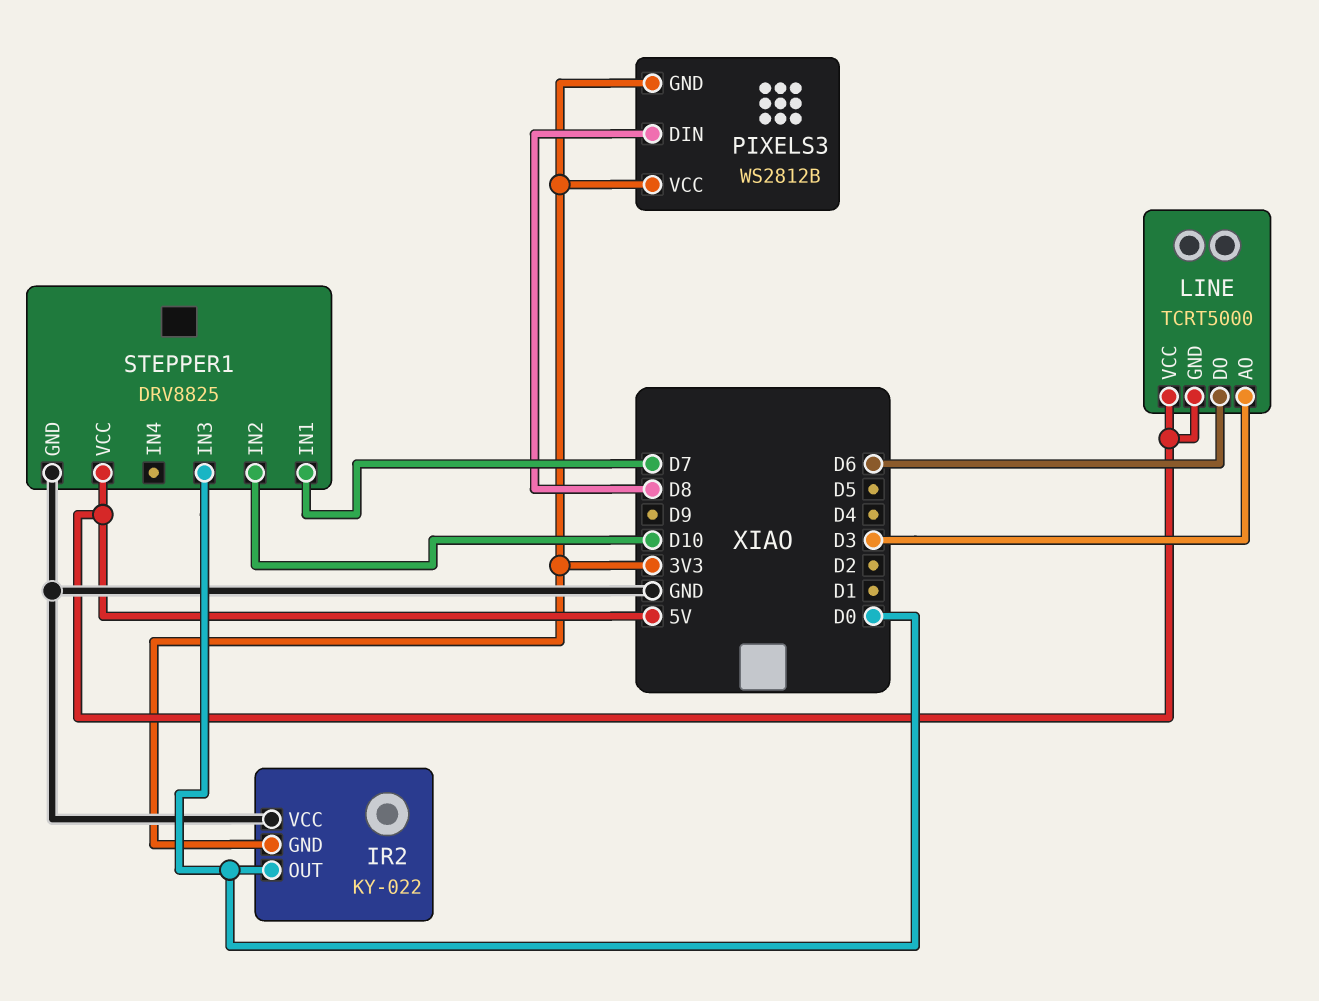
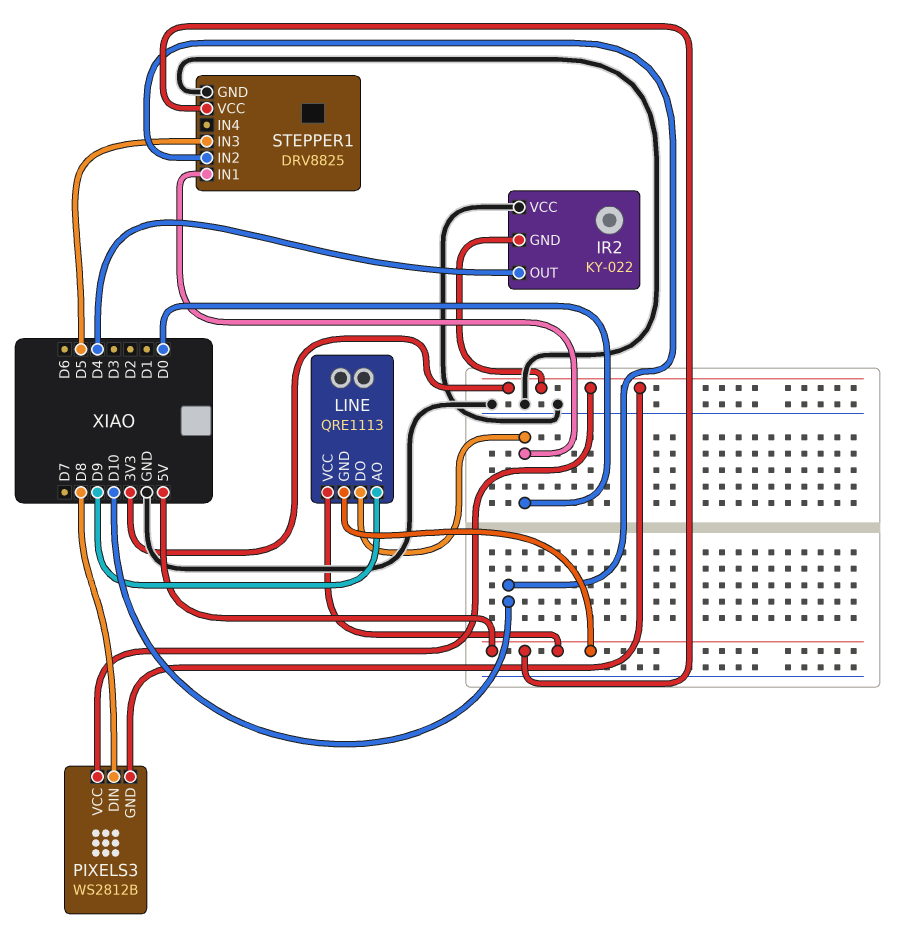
IR2 pin OUT: D0 -> D4
LINE: TCRT5000 -> QRE1113
LINE pin AO: D3 -> D9
LINE pin DO: D6 -> D0
STEPPER1 pin IN1: D7 -> D0
STEPPER1 pin IN3: D0 -> D5

